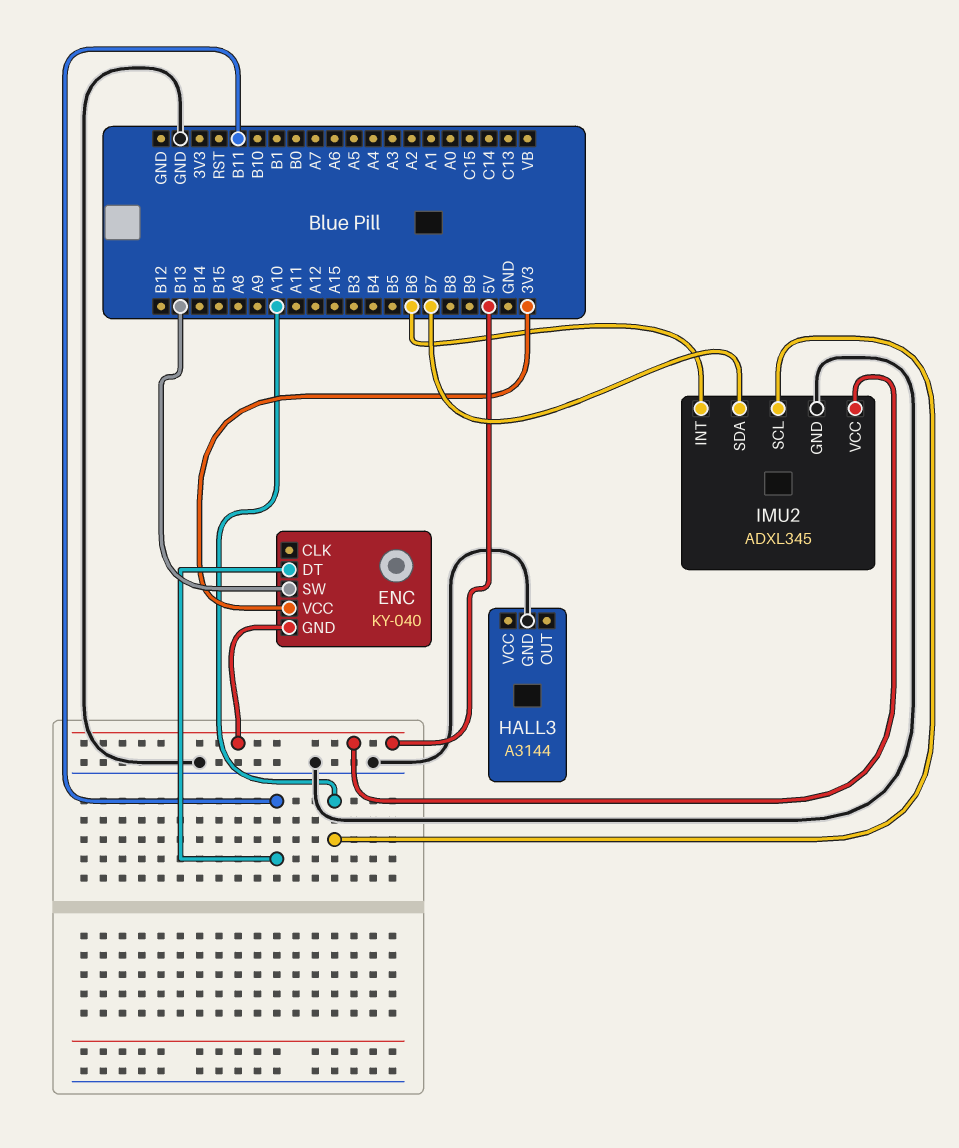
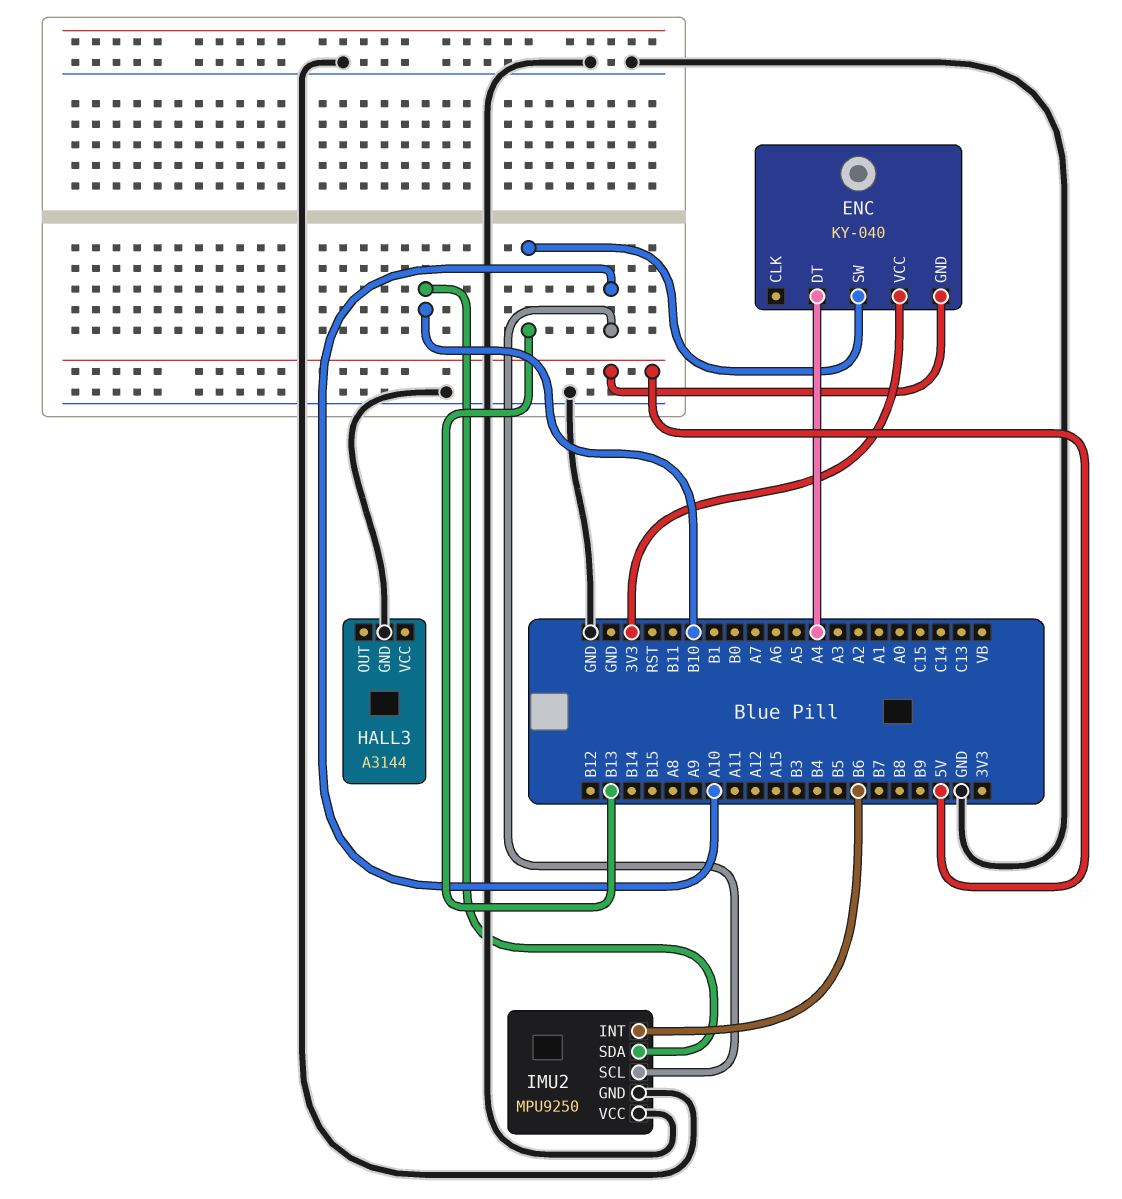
ENC pin DT: B11 -> A4
IMU2: ADXL345 -> MPU9250
IMU2 pin SDA: B7 -> B10
IMU2 pin VCC: 5V -> GND

